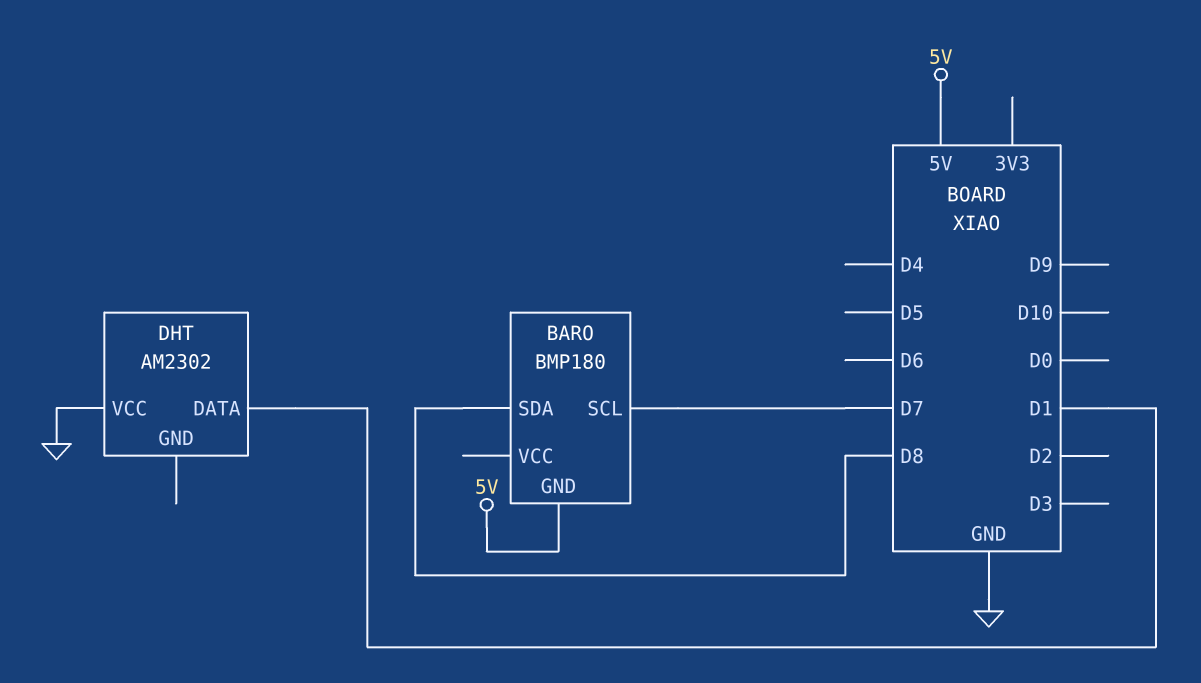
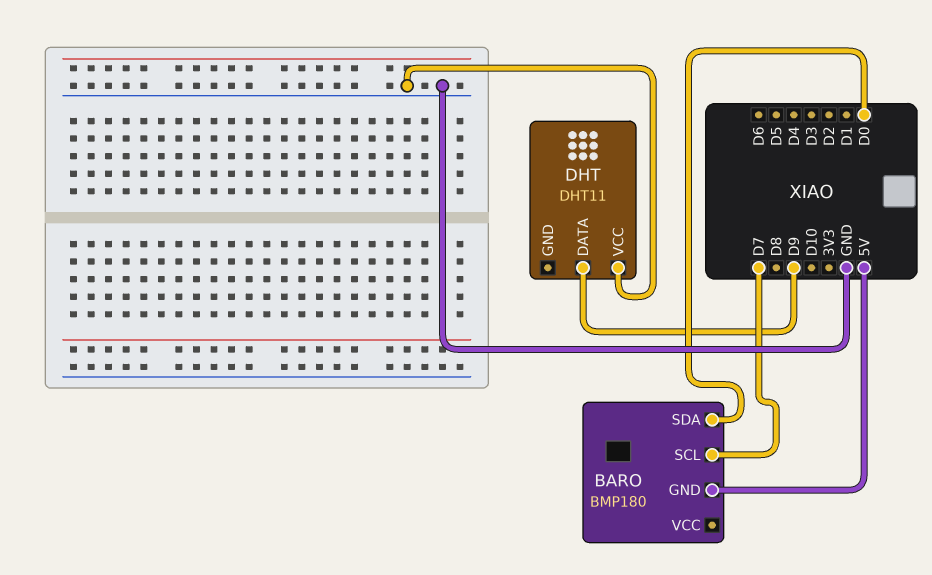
BARO pin SDA: D8 -> D0
DHT: AM2302 -> DHT11
DHT pin DATA: D1 -> D9

